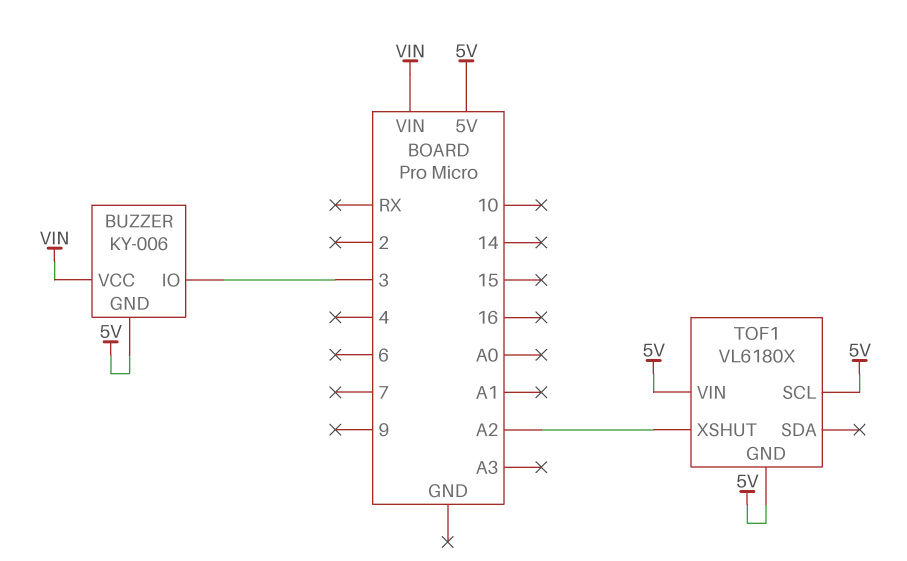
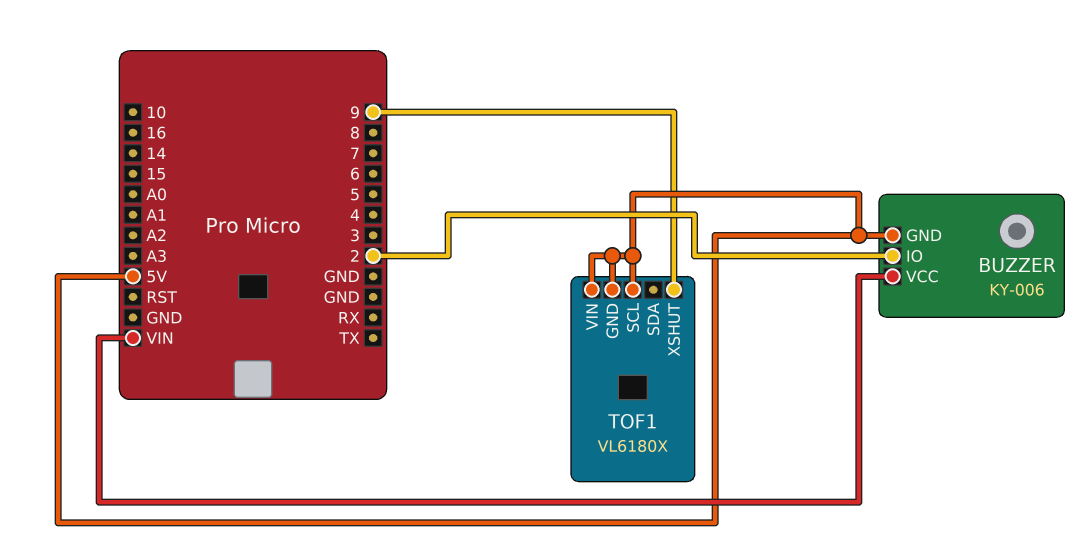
BUZZER pin IO: 3 -> 2
TOF1 pin XSHUT: A2 -> 9

